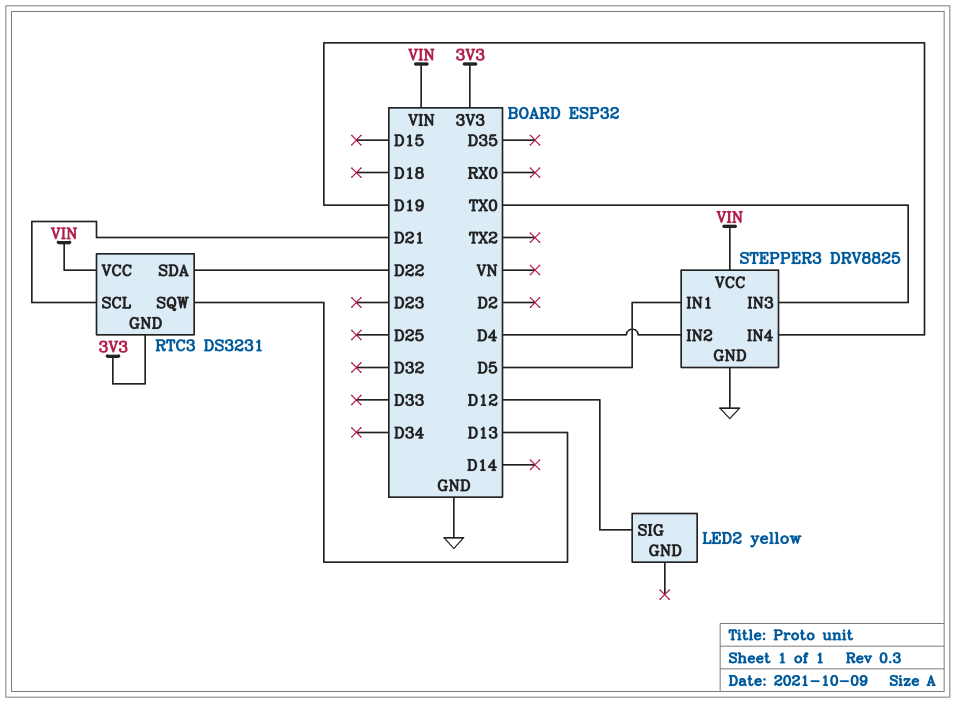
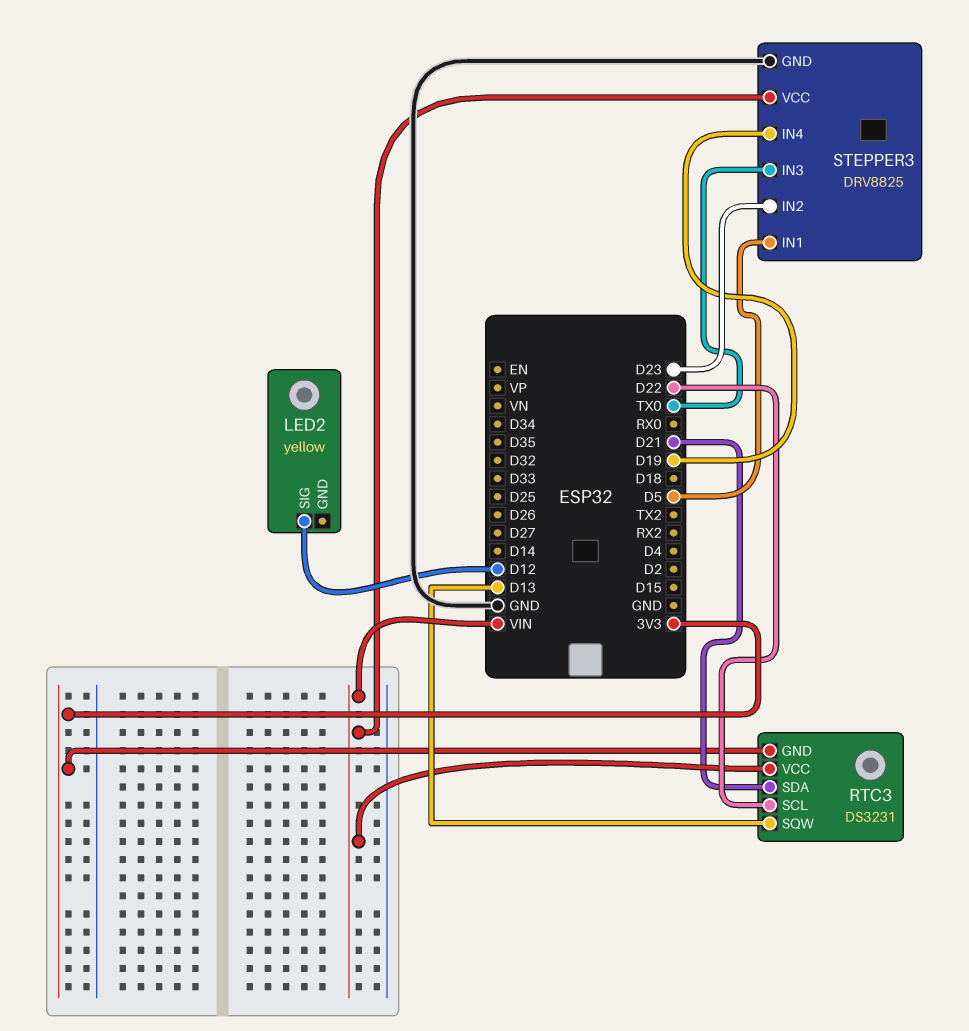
RTC3 pin SCL: D21 -> D22
RTC3 pin SDA: D22 -> D21
STEPPER3 pin IN2: D4 -> D23

